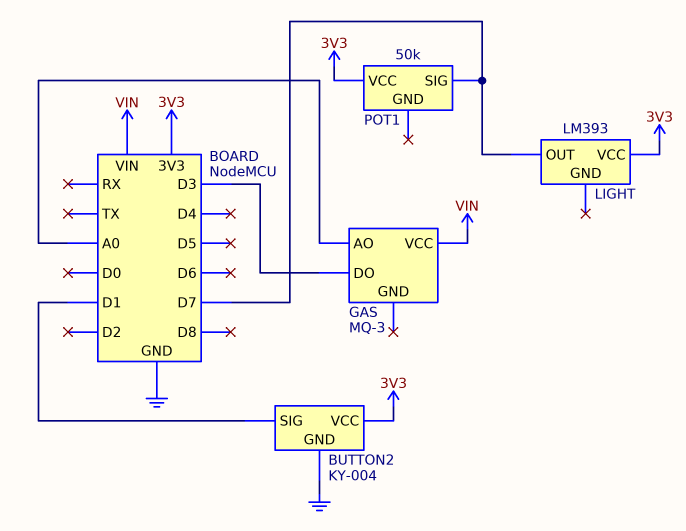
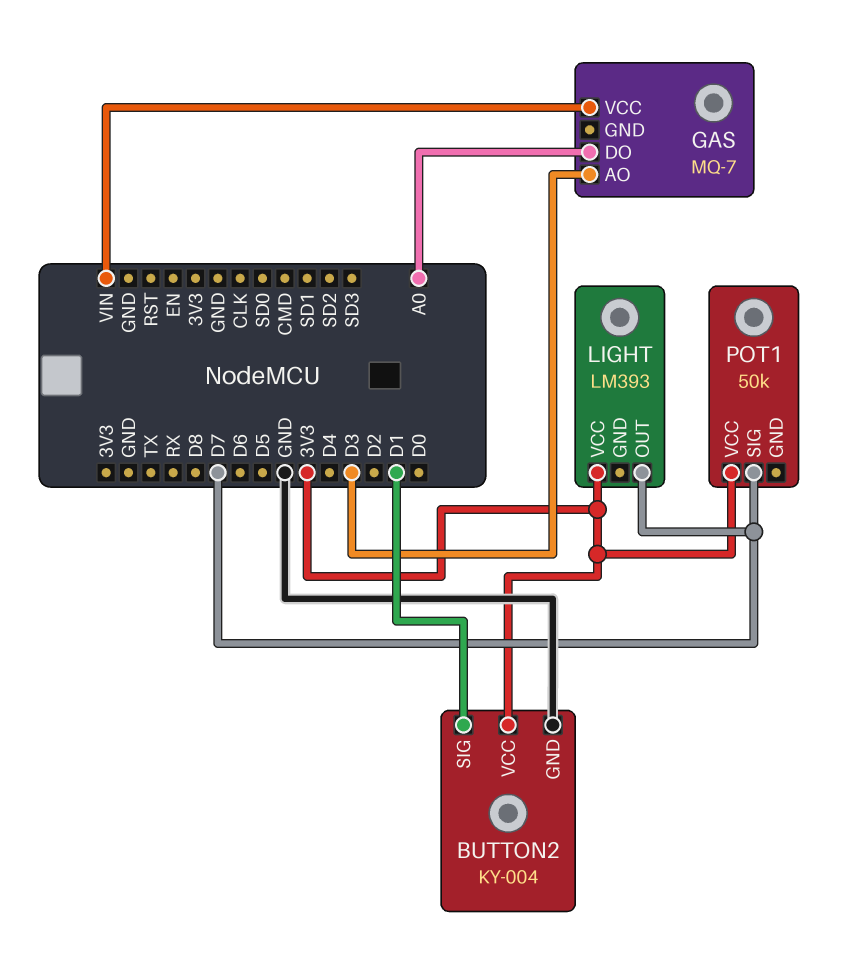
GAS: MQ-3 -> MQ-7
GAS pin AO: A0 -> D3
GAS pin DO: D3 -> A0

